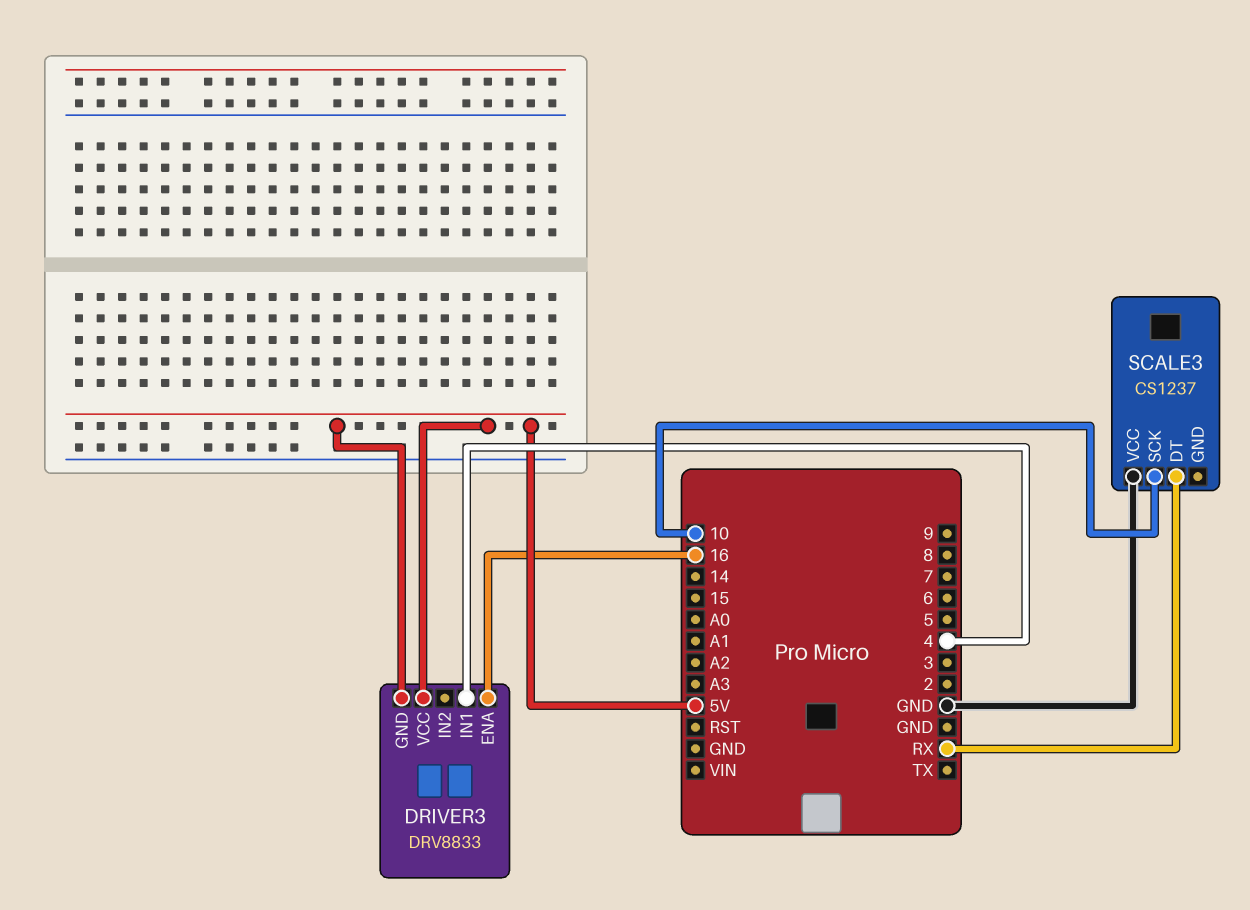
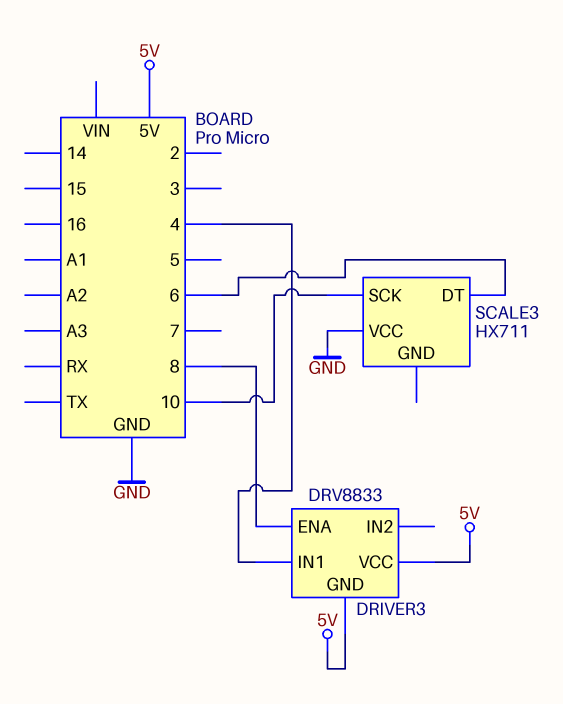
DRIVER3 pin ENA: 16 -> 8
SCALE3: CS1237 -> HX711
SCALE3 pin DT: RX -> 6

